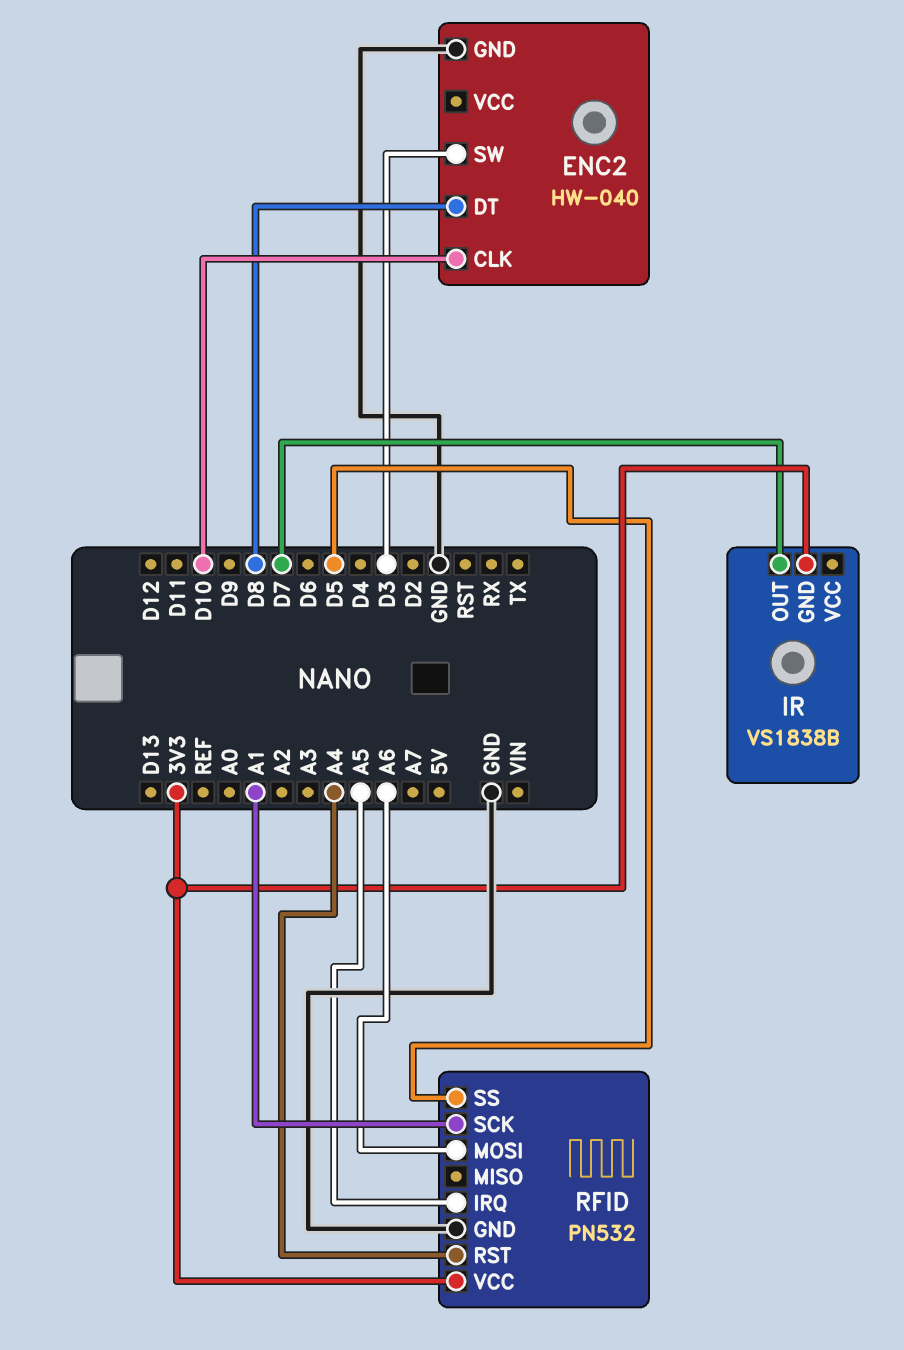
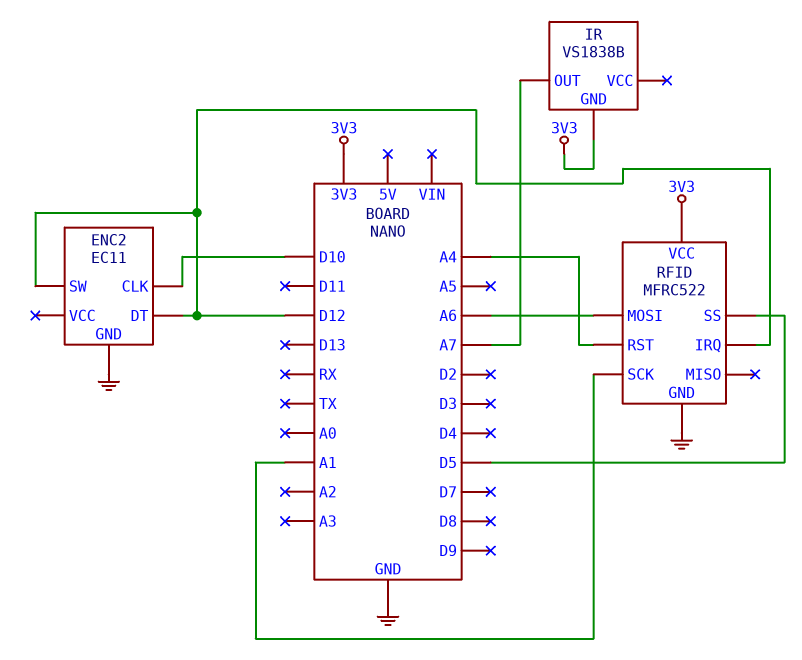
ENC2: HW-040 -> EC11
ENC2 pin DT: D8 -> D12
ENC2 pin SW: D3 -> D12
IR pin OUT: D7 -> A7
RFID: PN532 -> MFRC522
RFID pin IRQ: A5 -> D12

